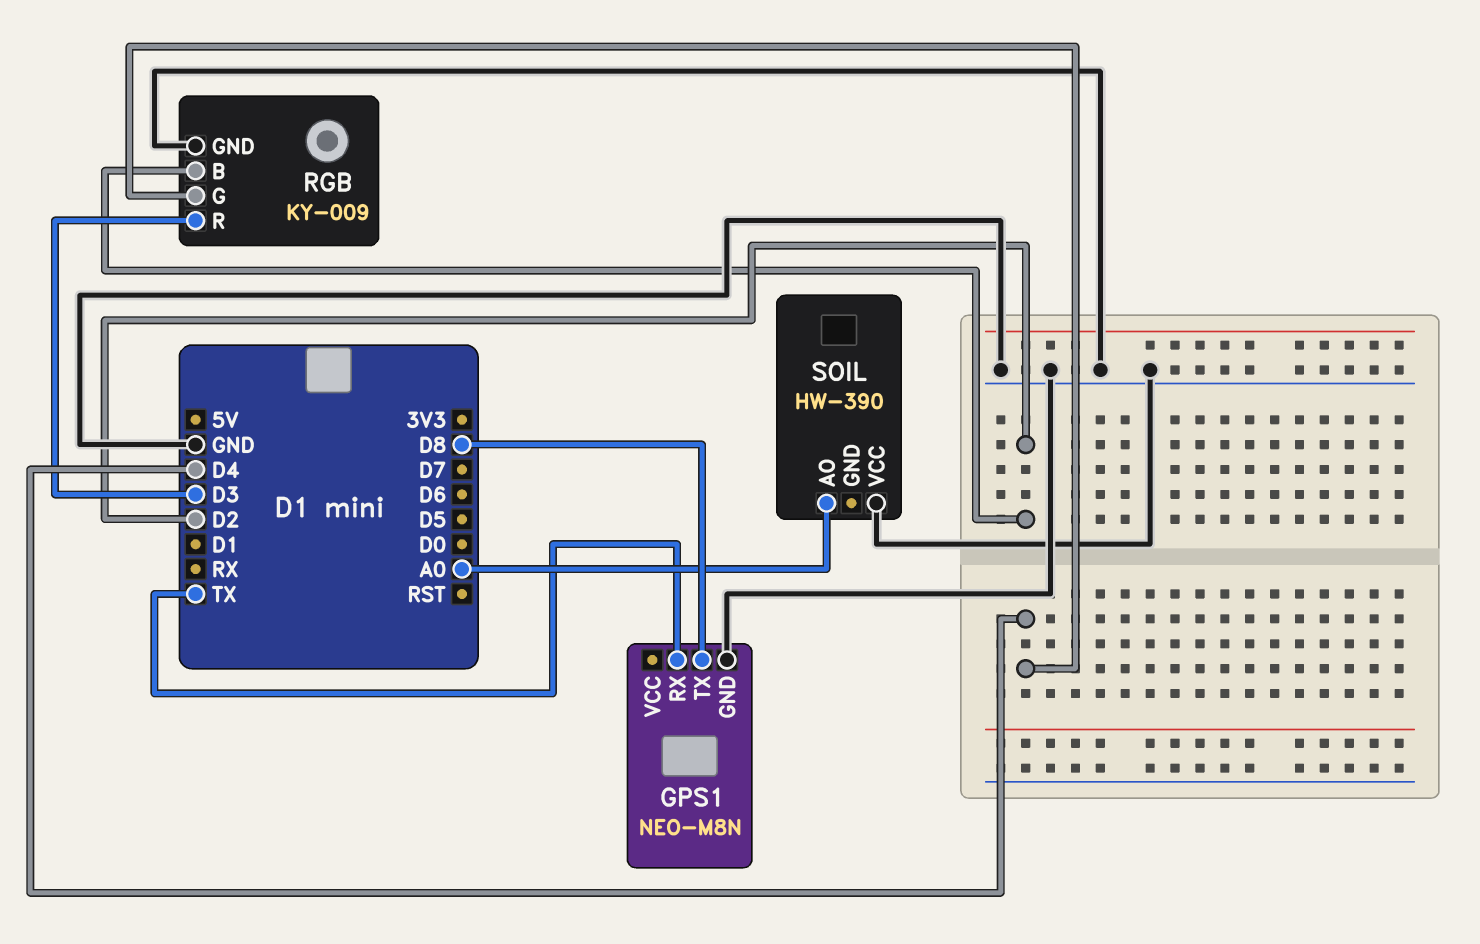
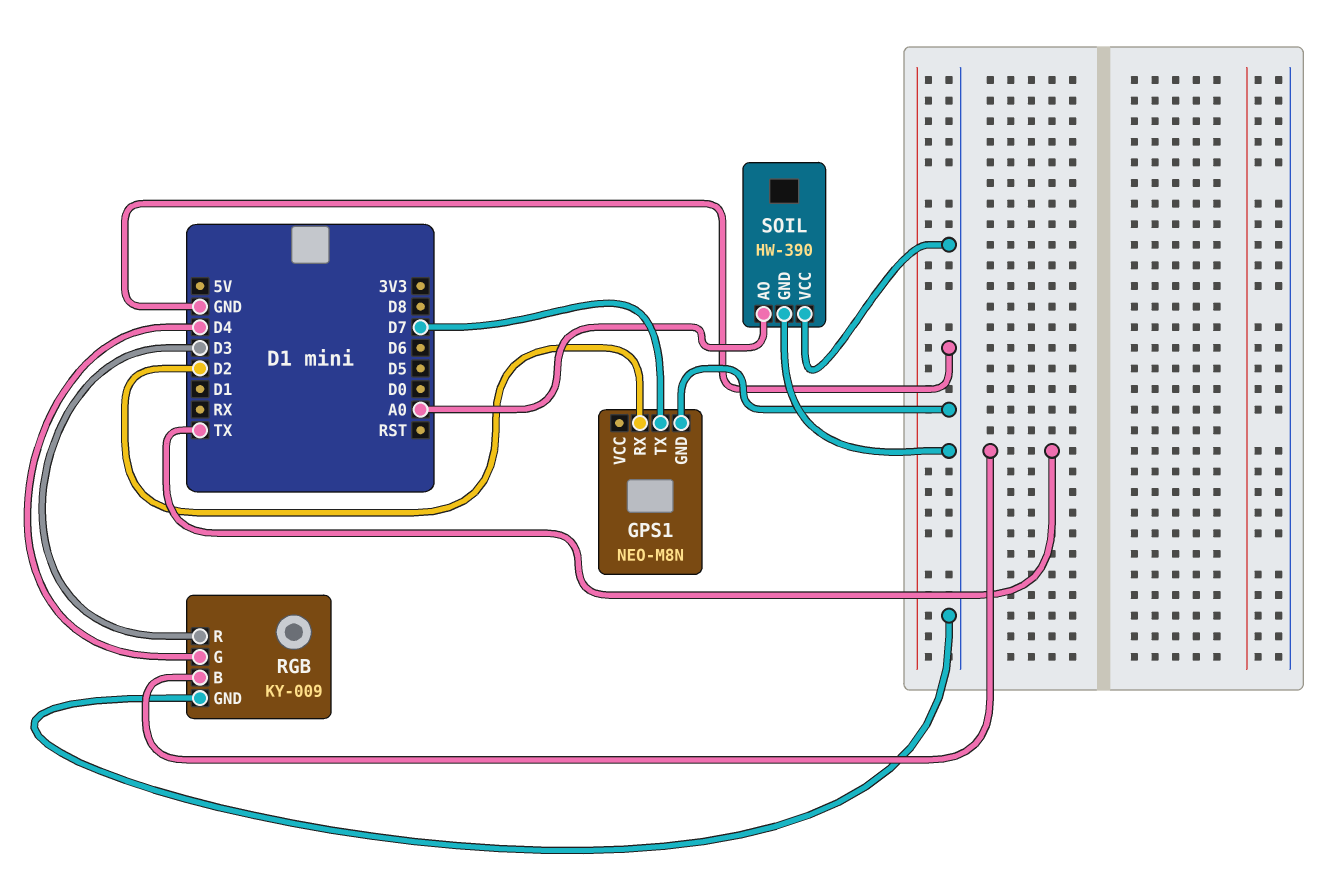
GPS1 pin RX: TX -> D2
GPS1 pin TX: D8 -> D7
RGB pin B: D2 -> TX
SOIL pin GND: none -> GND

